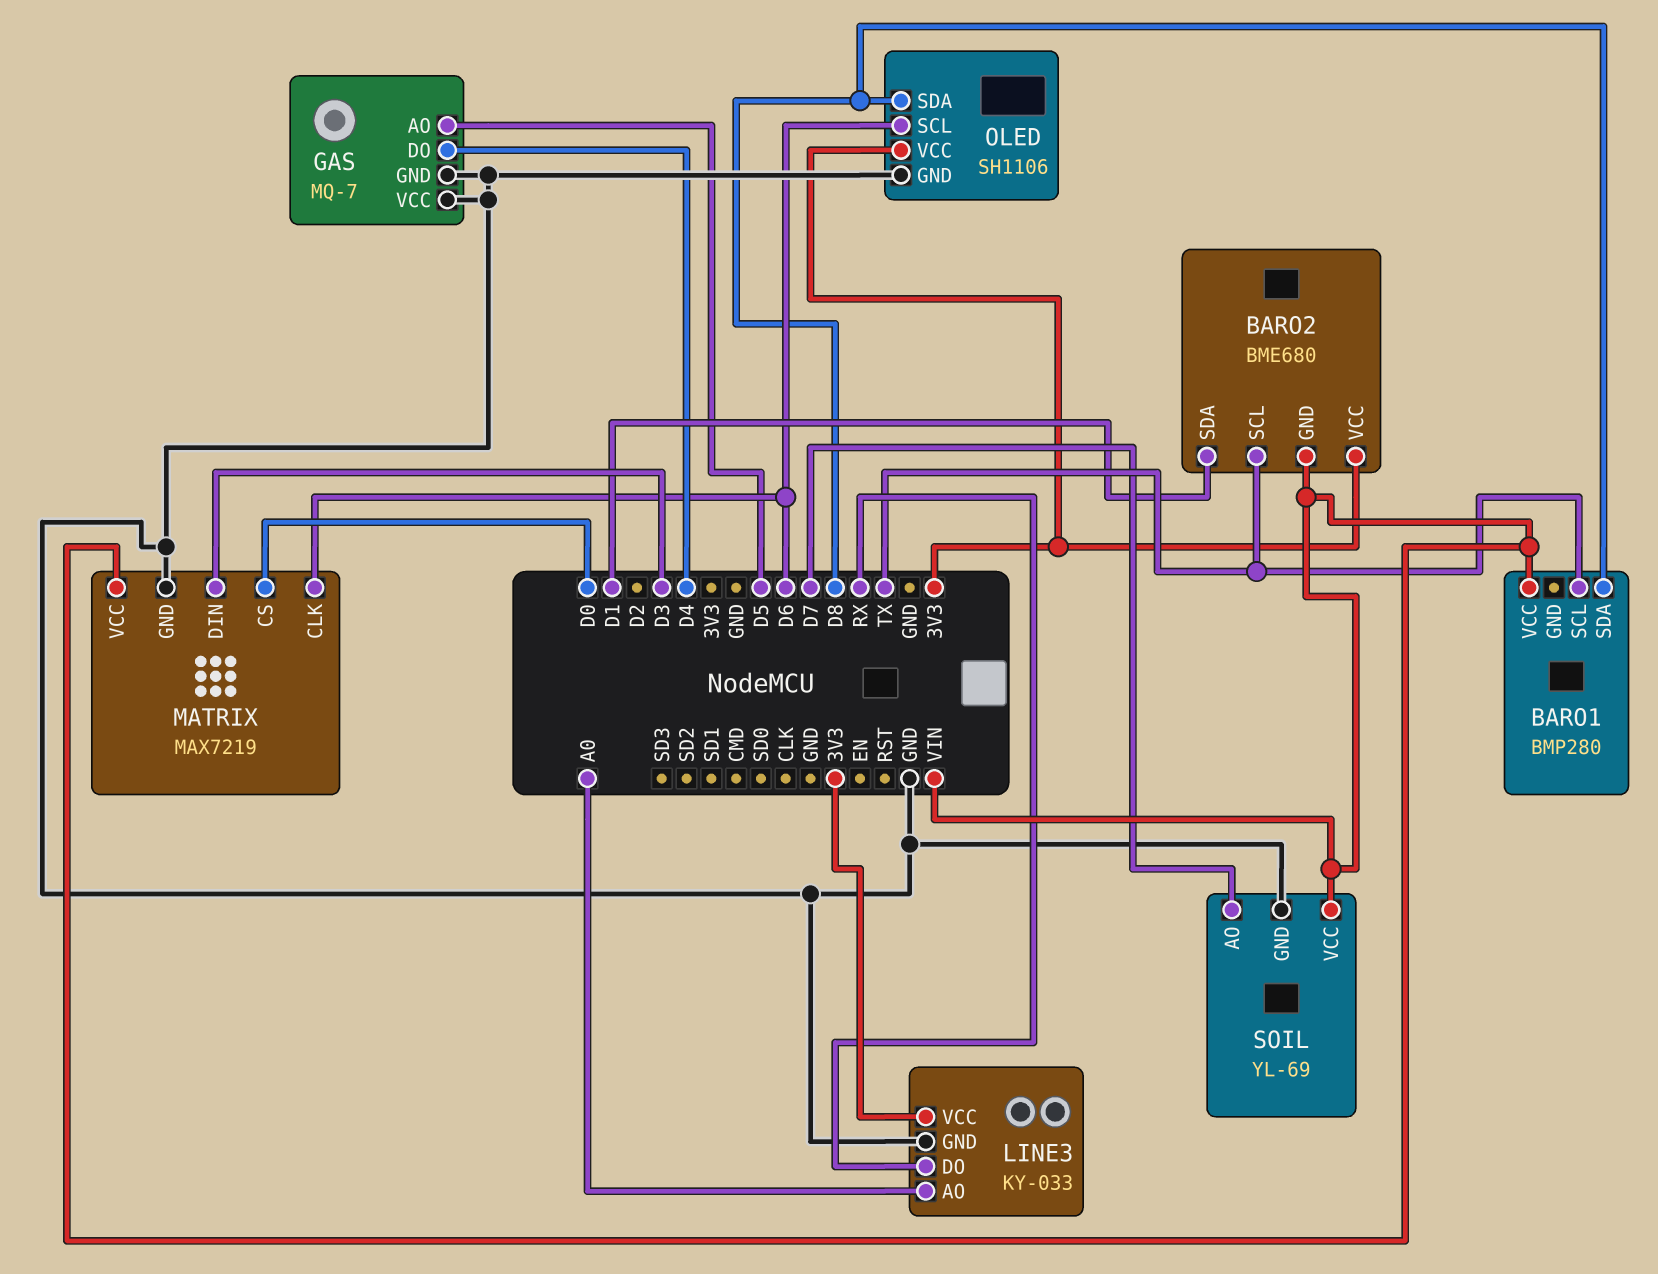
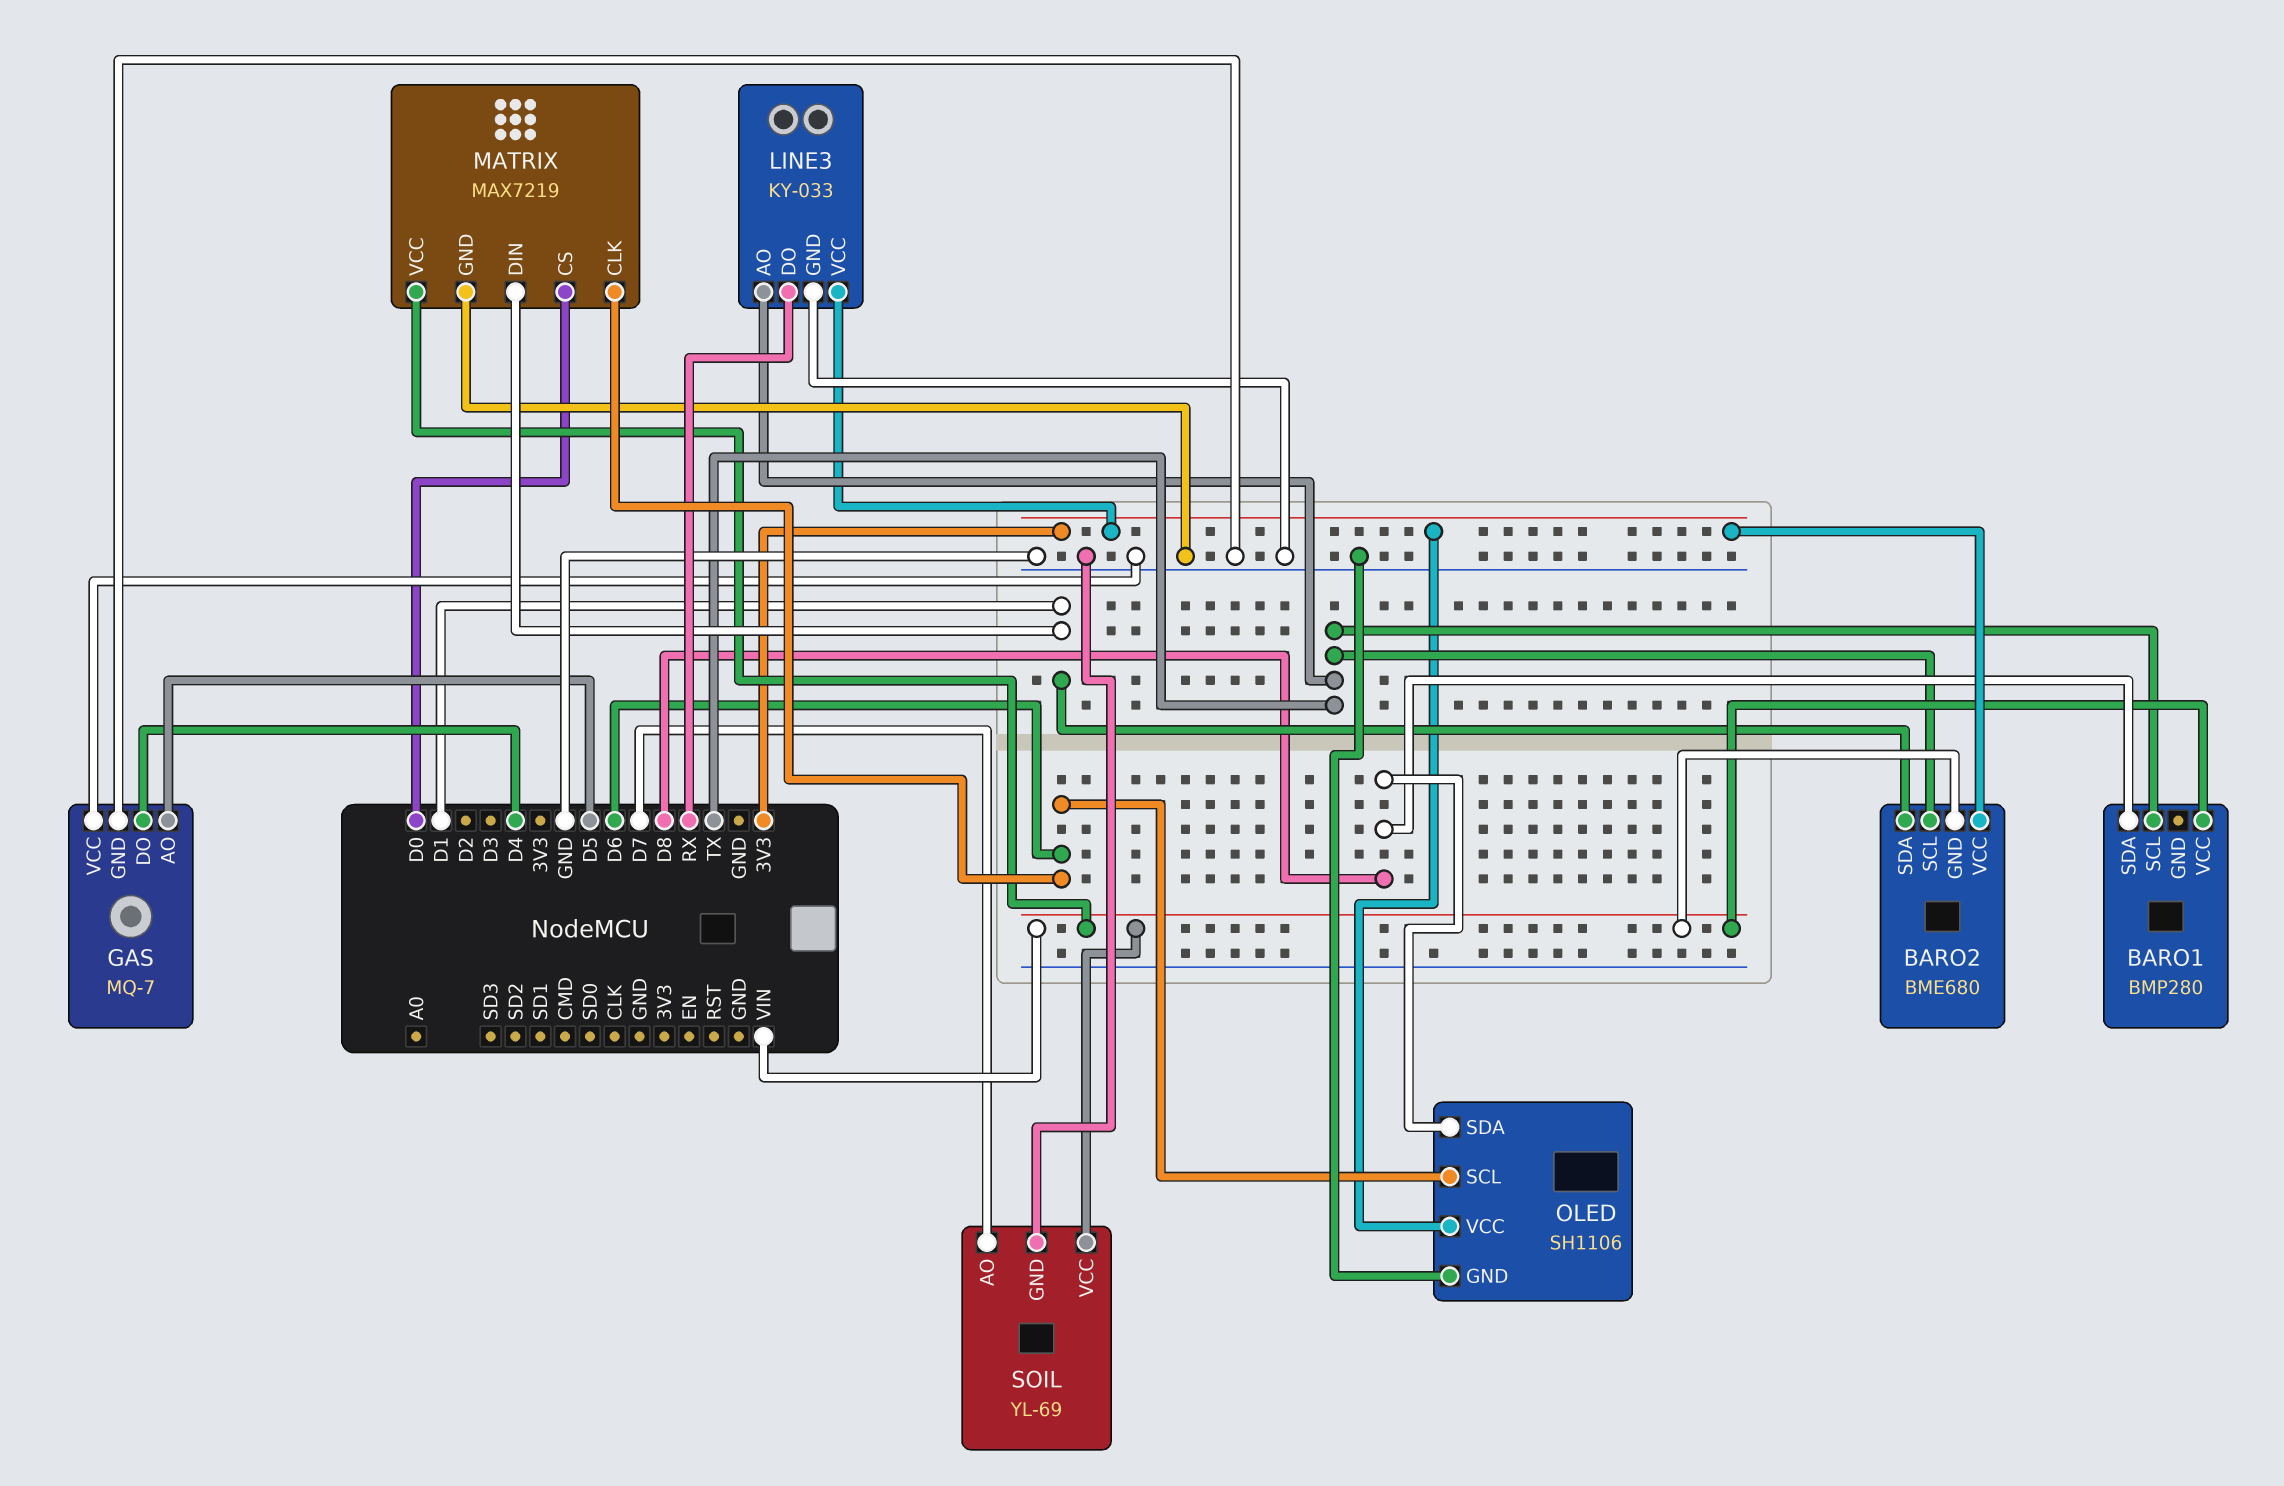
LINE3 pin AO: A0 -> TX
MATRIX pin DIN: D3 -> D1

